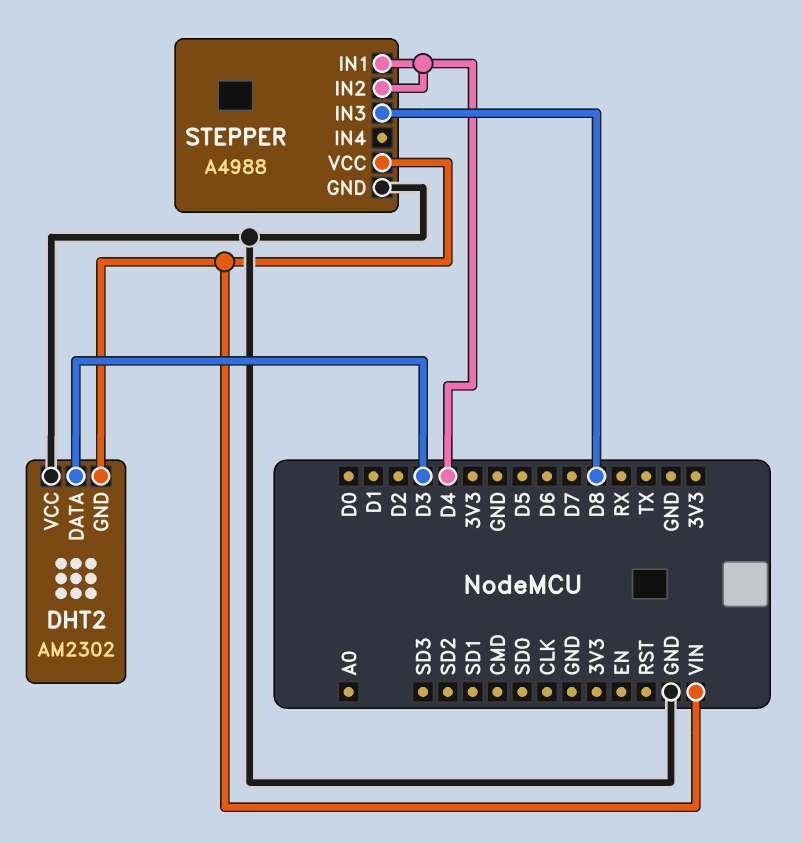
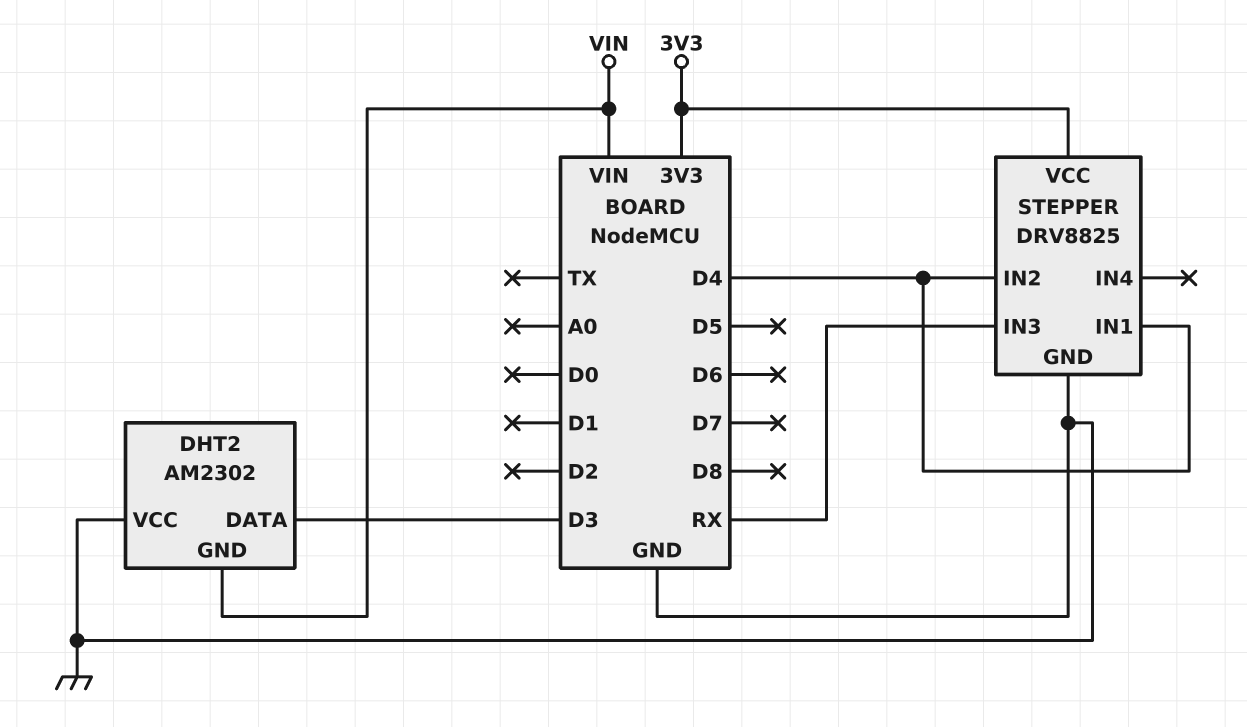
STEPPER: A4988 -> DRV8825
STEPPER pin IN3: D8 -> RX
STEPPER pin VCC: VIN -> 3V3

